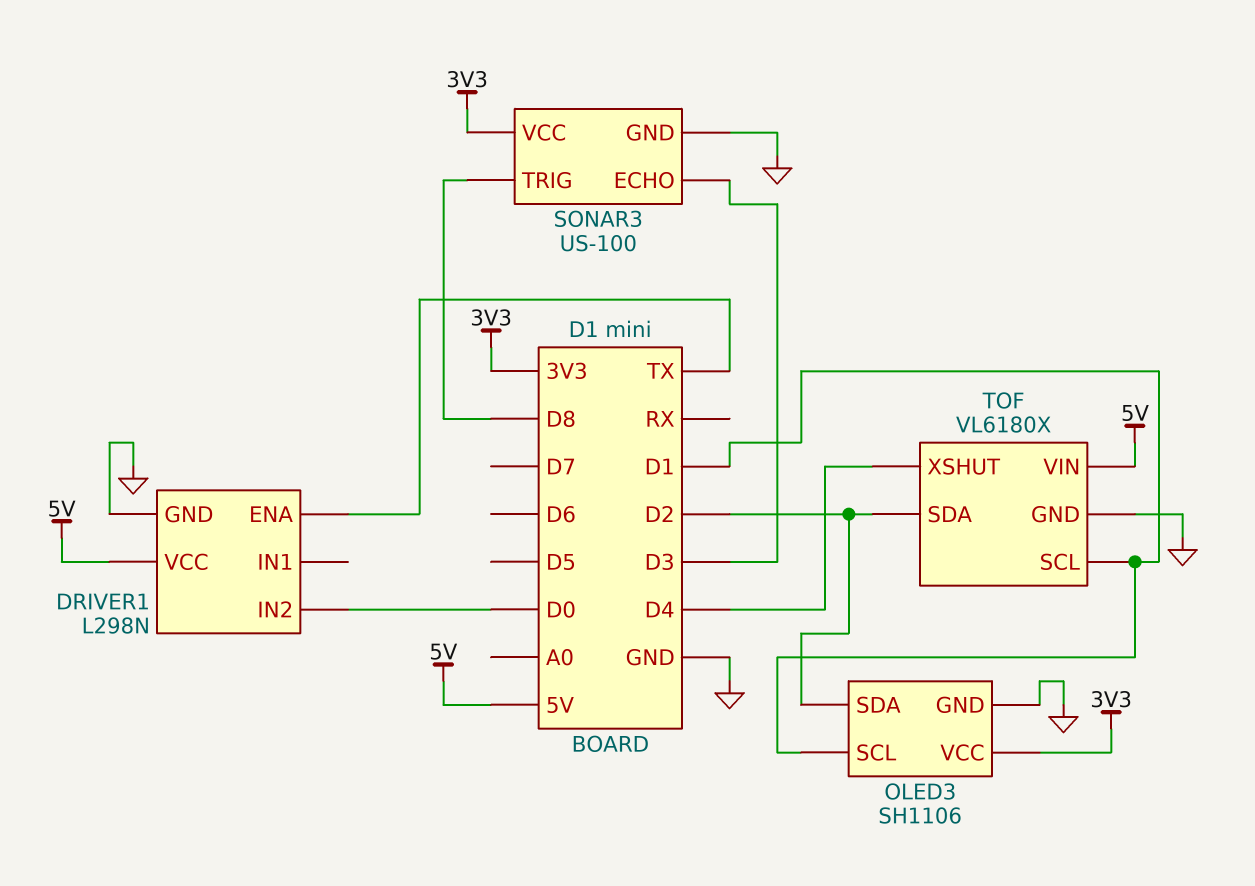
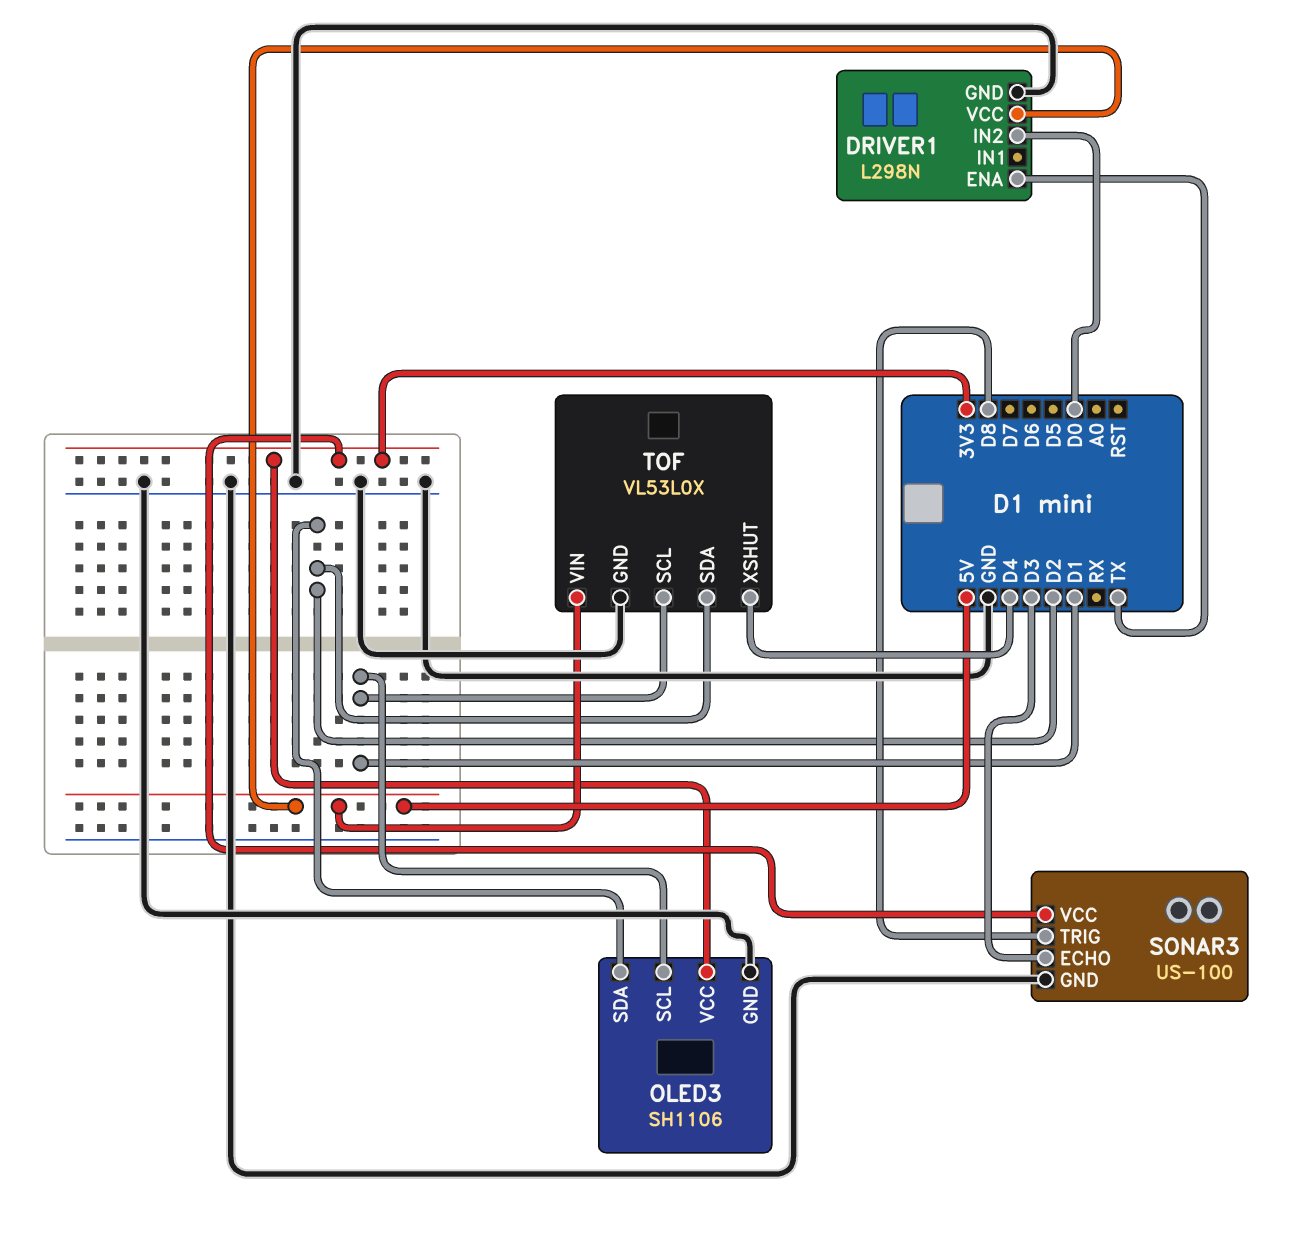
TOF: VL6180X -> VL53L0X

